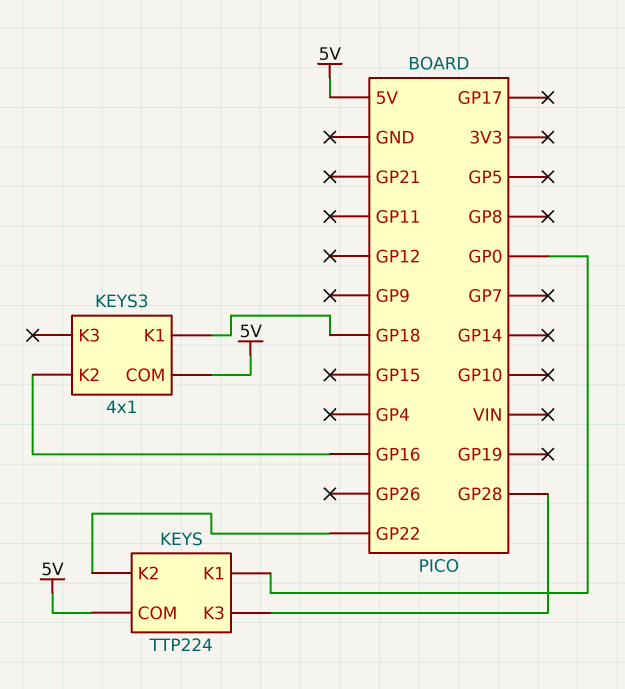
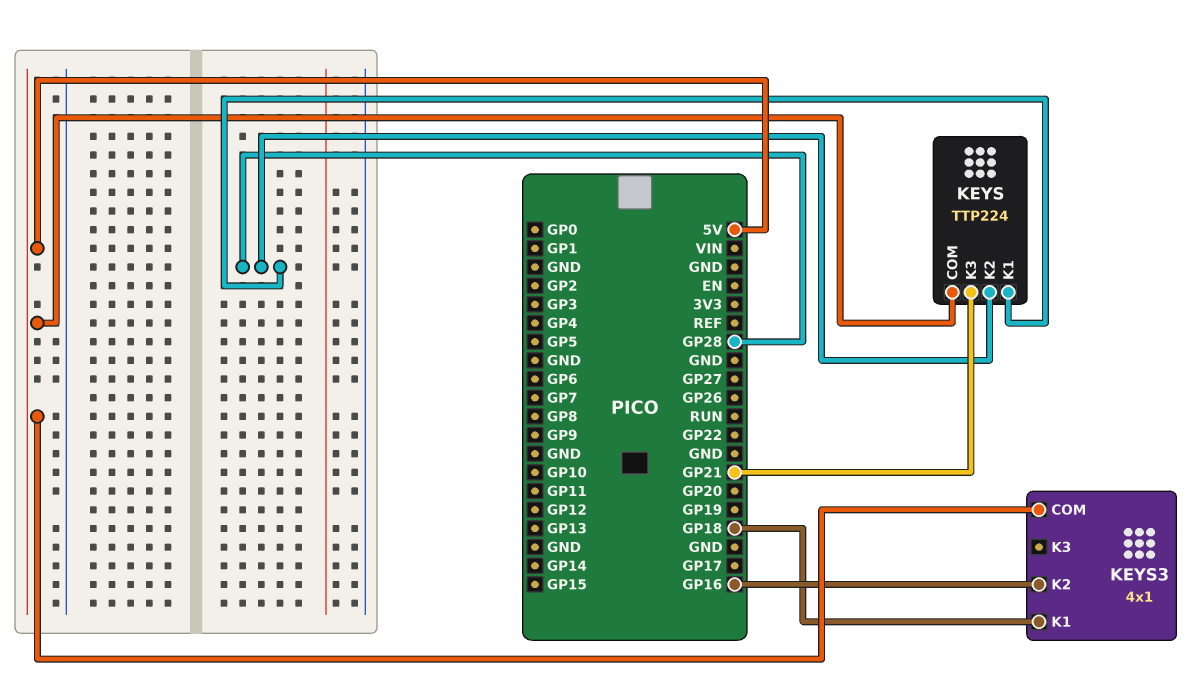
KEYS pin K1: GP0 -> GP28
KEYS pin K2: GP22 -> GP28
KEYS pin K3: GP28 -> GP21

